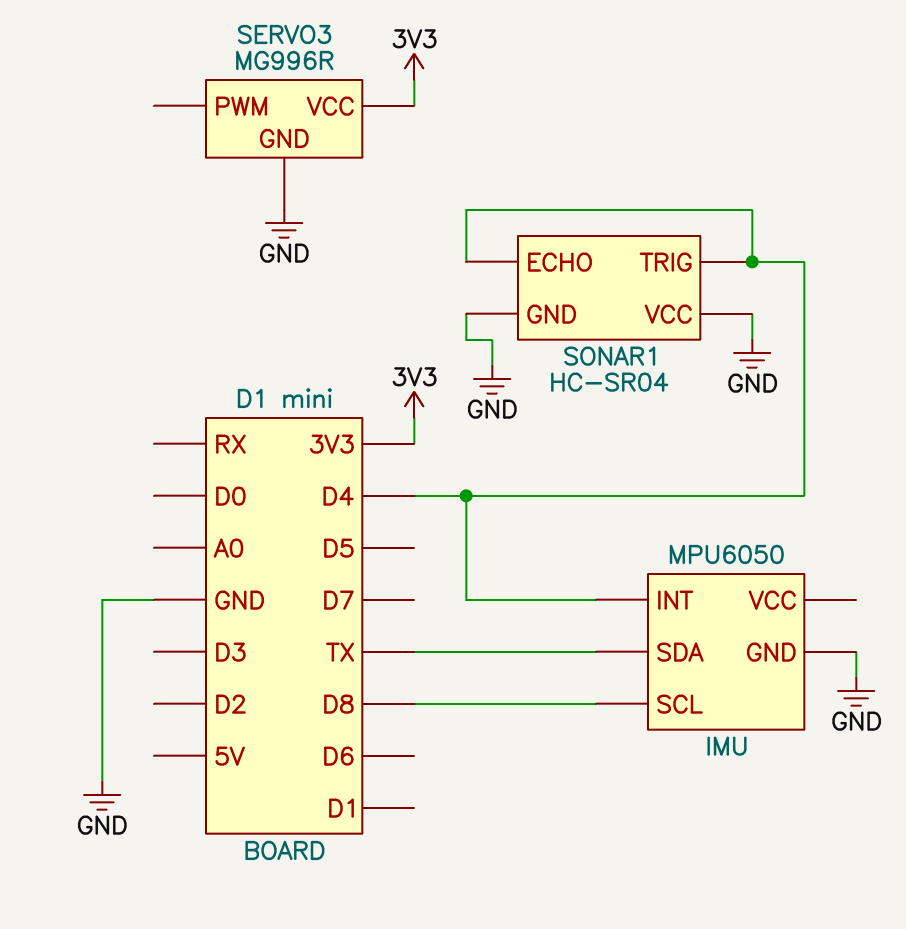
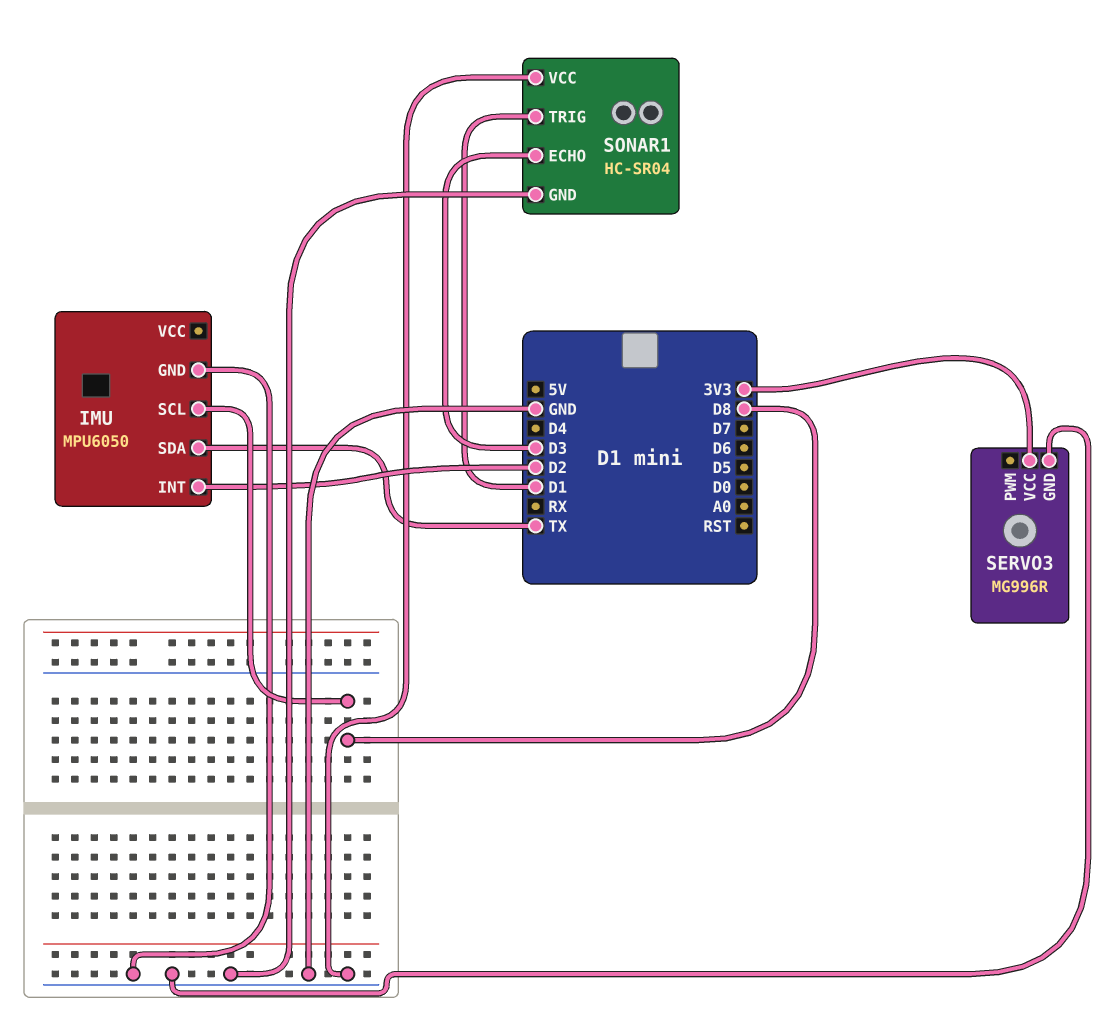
IMU pin INT: D4 -> D2
SONAR1 pin ECHO: D4 -> D3
SONAR1 pin TRIG: D4 -> D1

